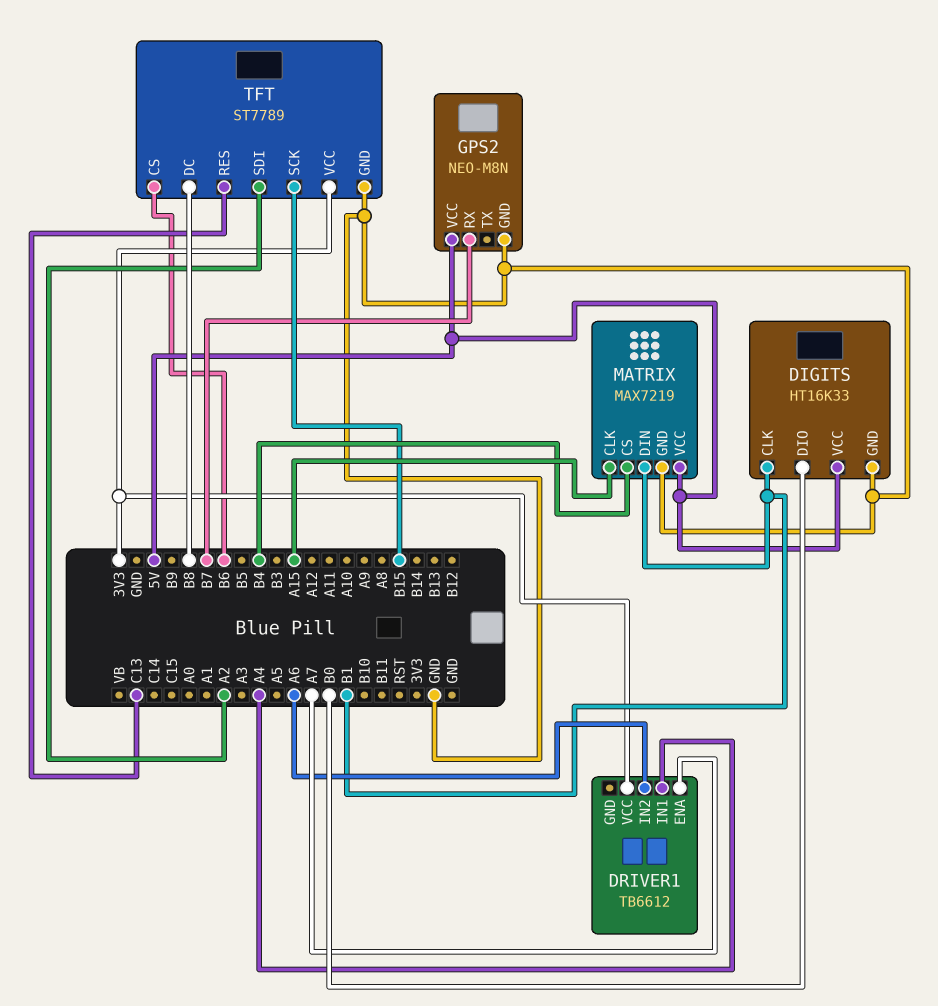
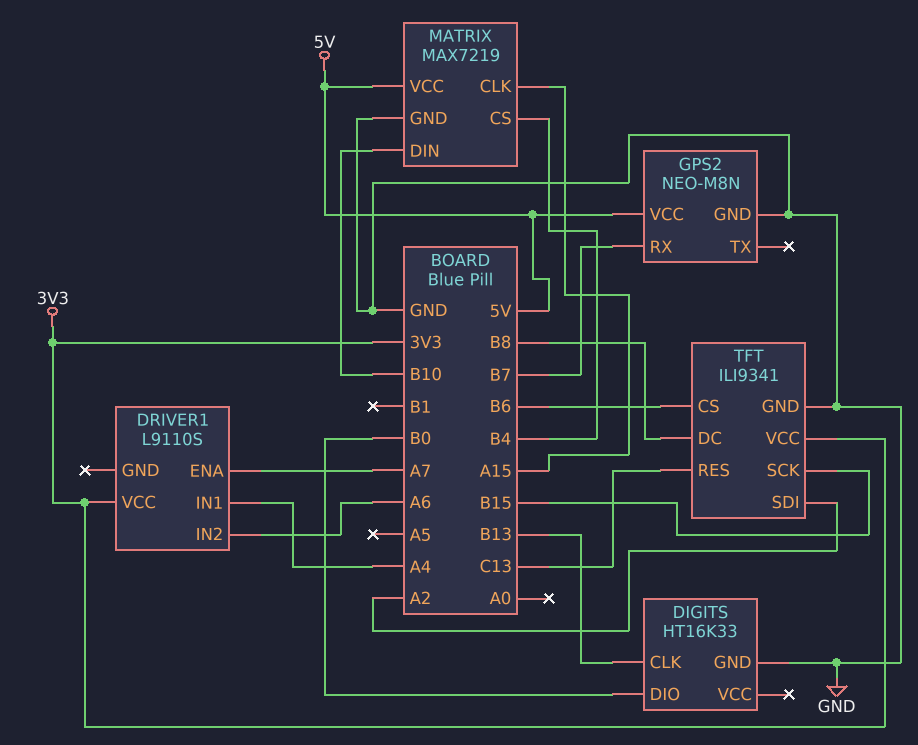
DIGITS pin CLK: B1 -> B13
DIGITS pin VCC: 5V -> none
DRIVER1: TB6612 -> L9110S
MATRIX pin DIN: B1 -> B10
TFT: ST7789 -> ILI9341

